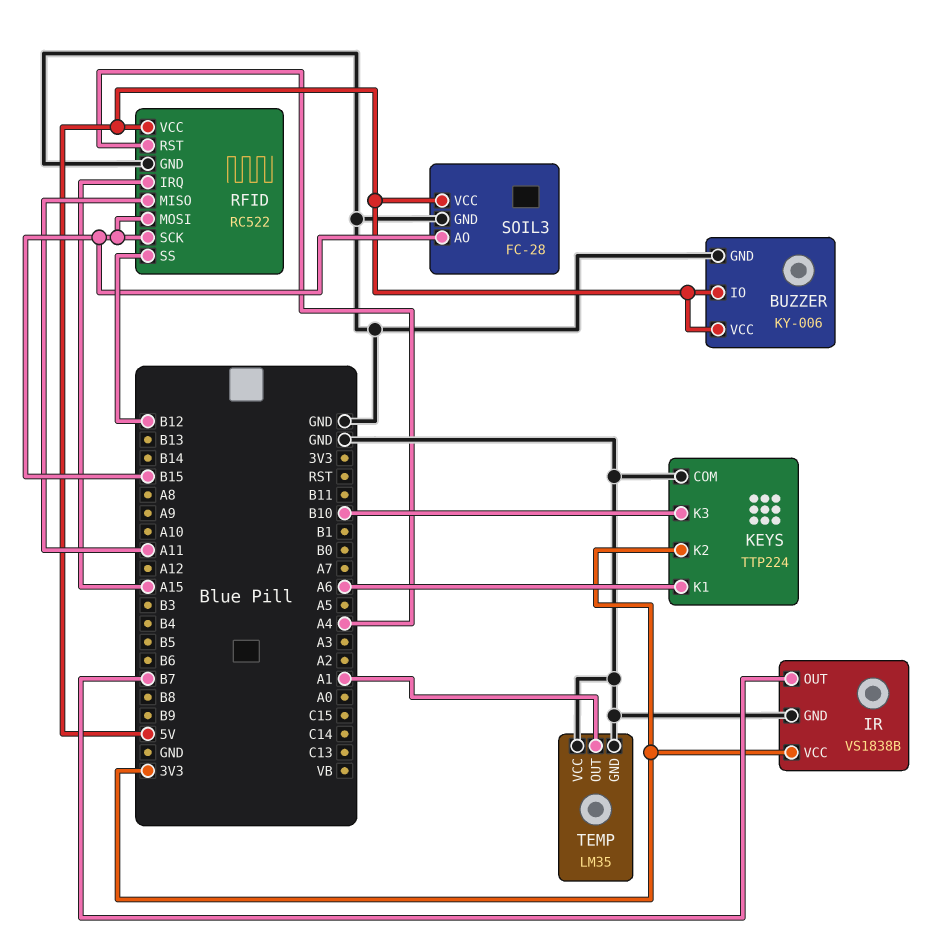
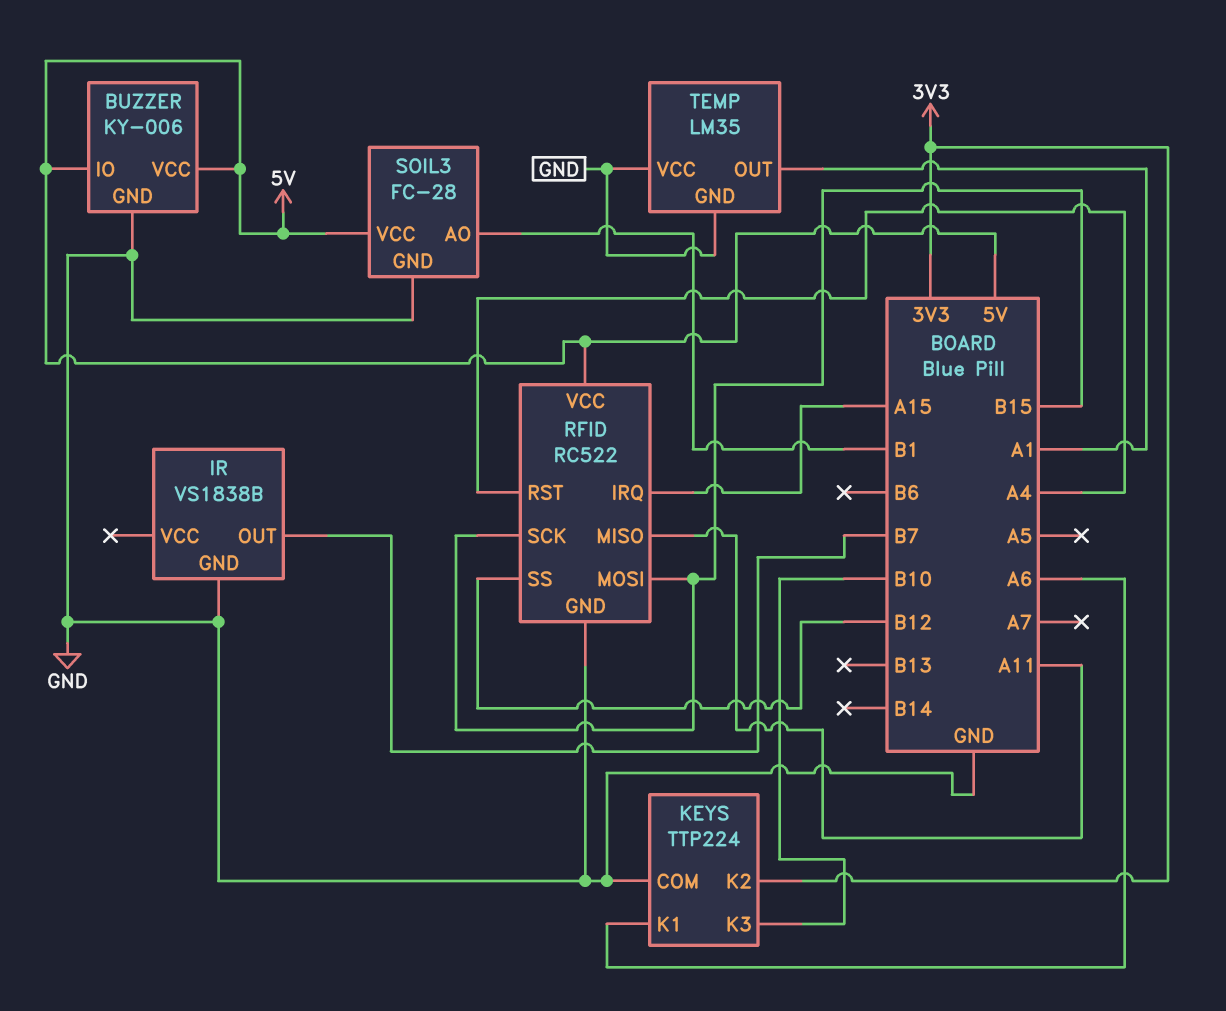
IR pin VCC: 3V3 -> none
SOIL3 pin AO: B15 -> B1

